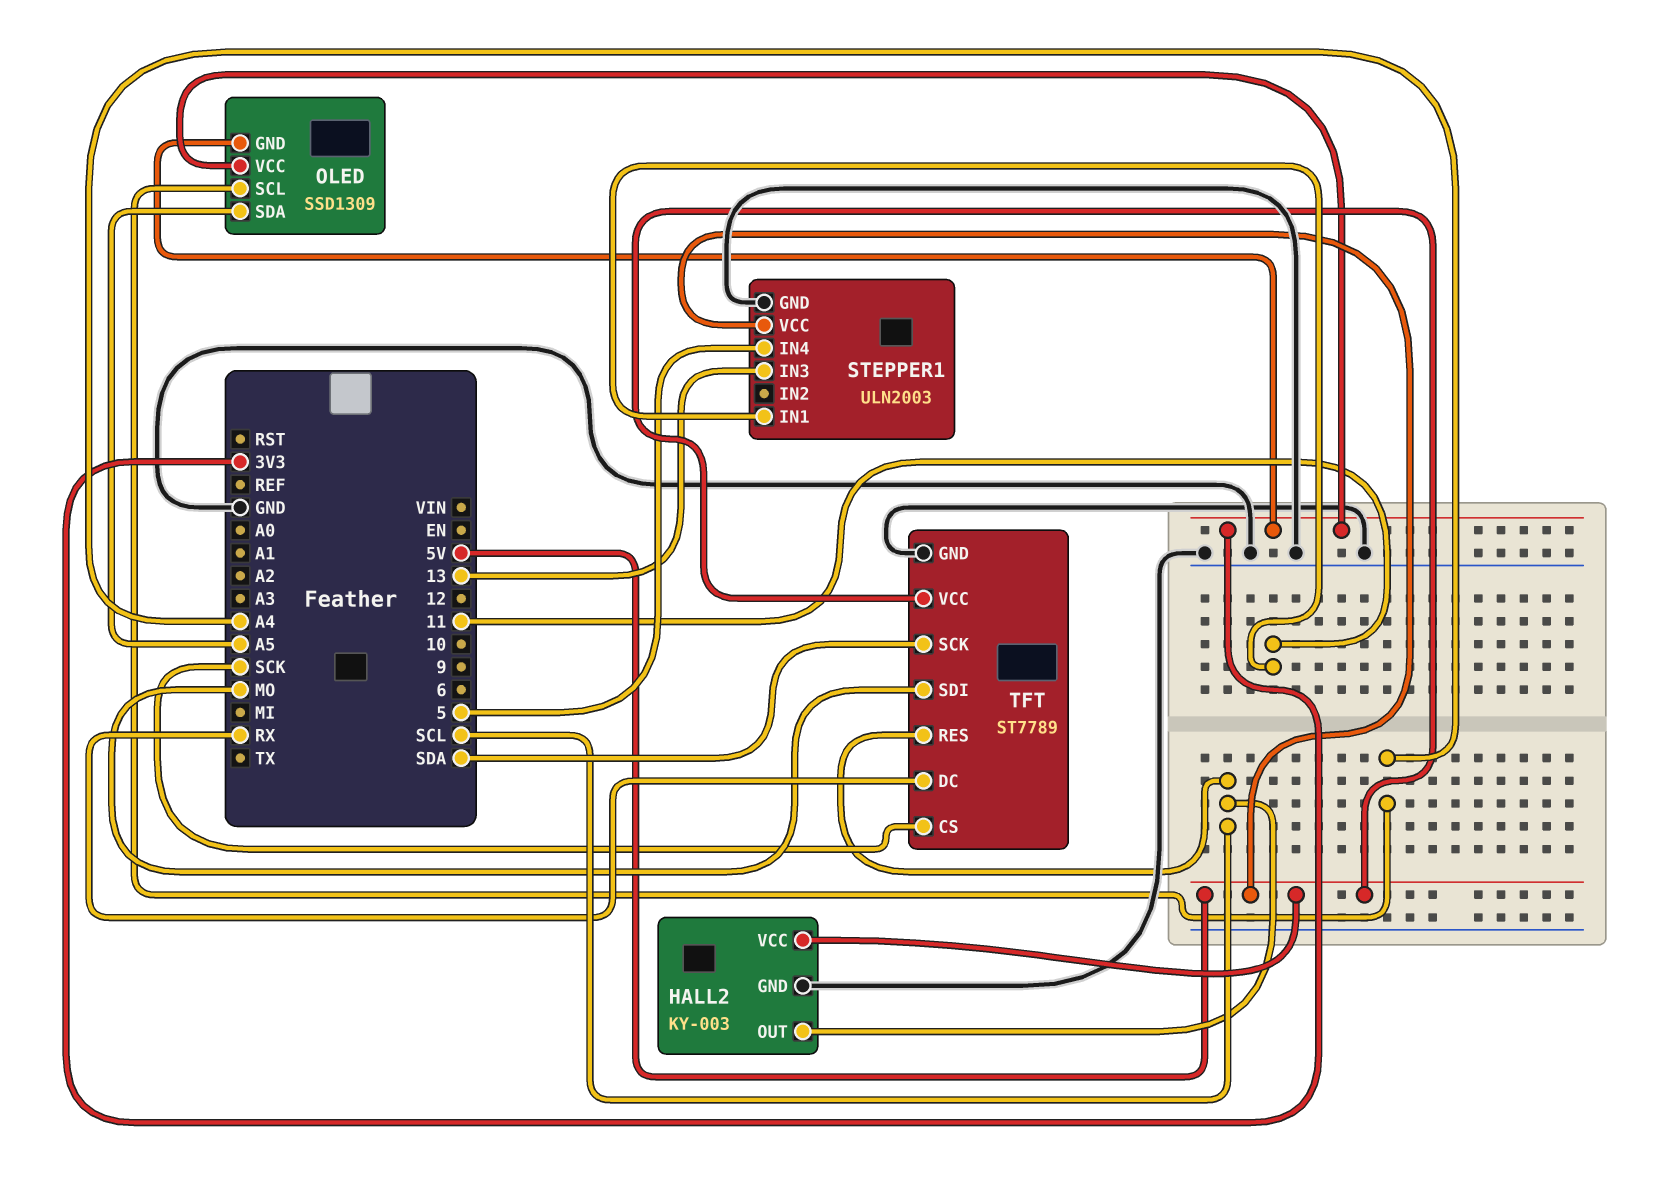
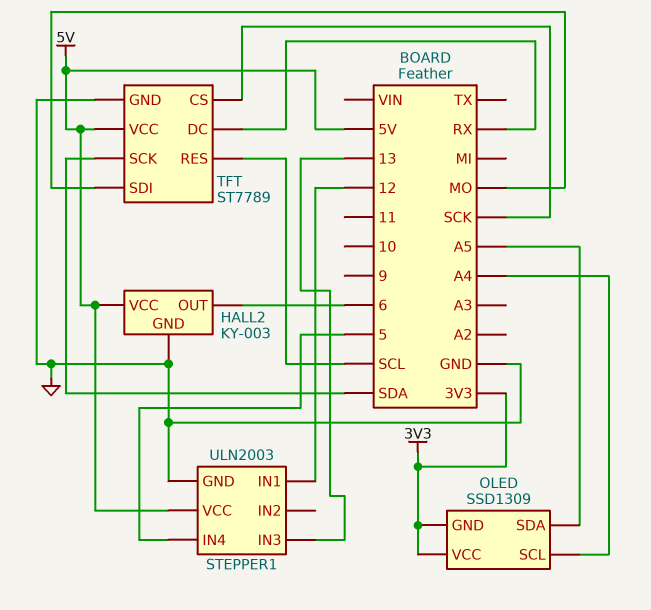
HALL2 pin OUT: SCL -> 6
STEPPER1 pin IN1: 11 -> 12

